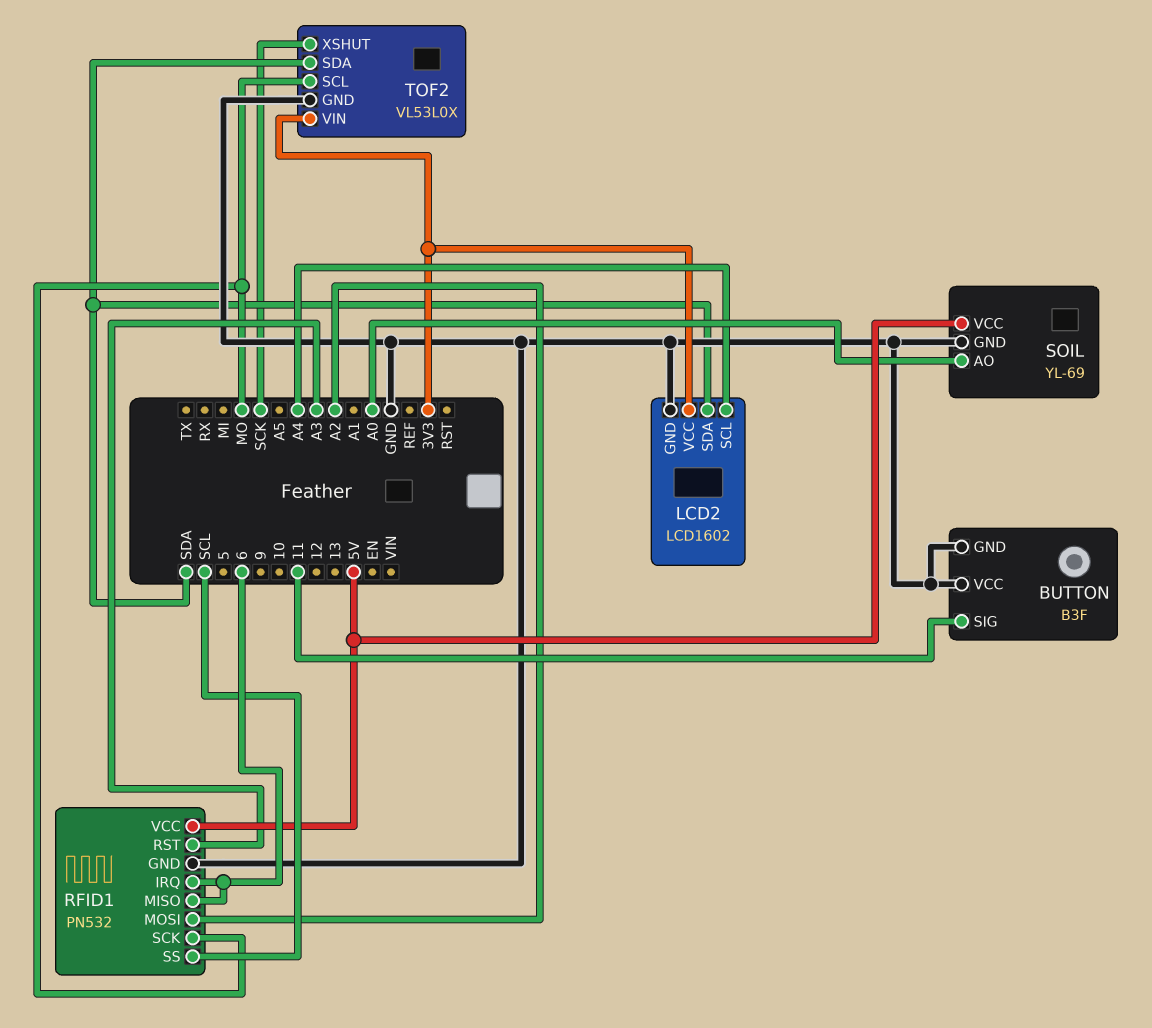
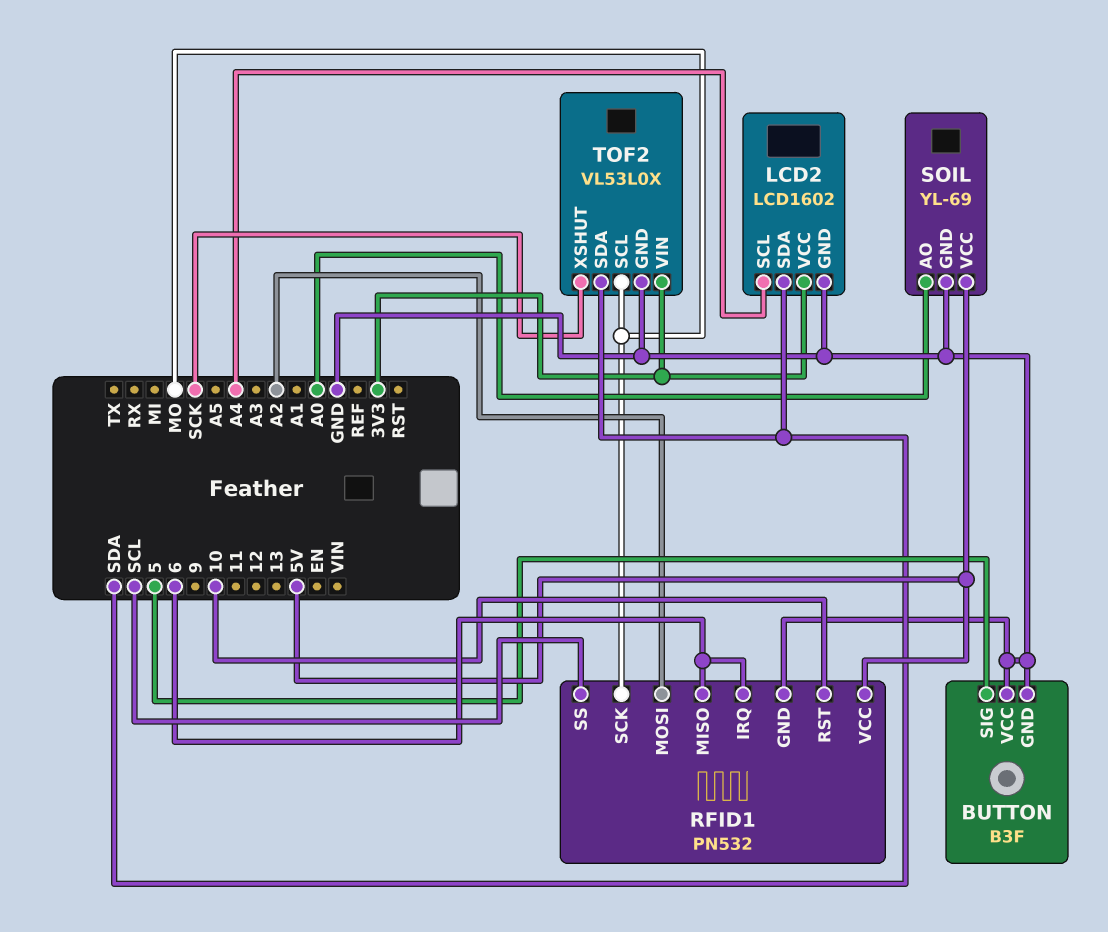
BUTTON pin SIG: 11 -> 5
RFID1 pin RST: A3 -> 10

